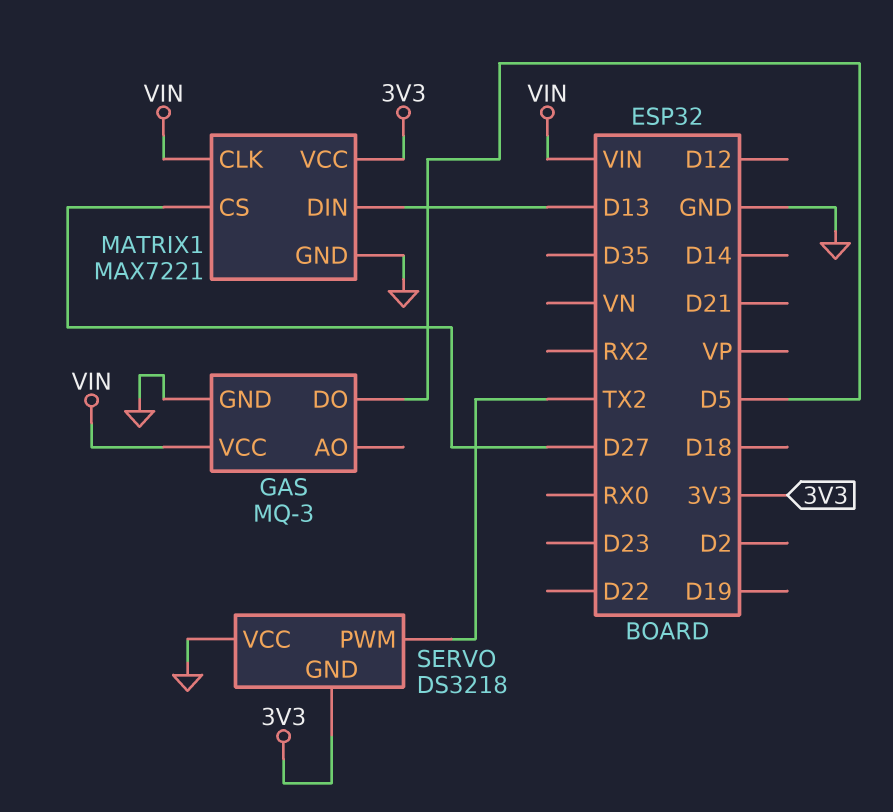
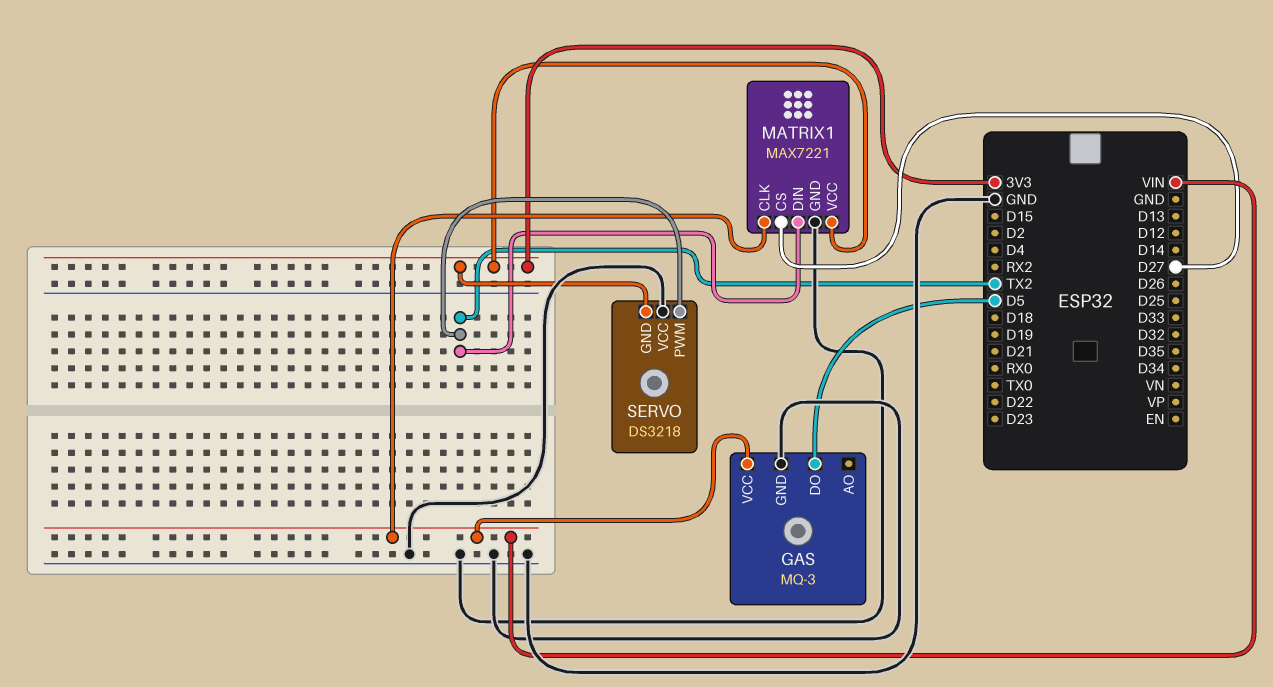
MATRIX1 pin DIN: D13 -> TX2

